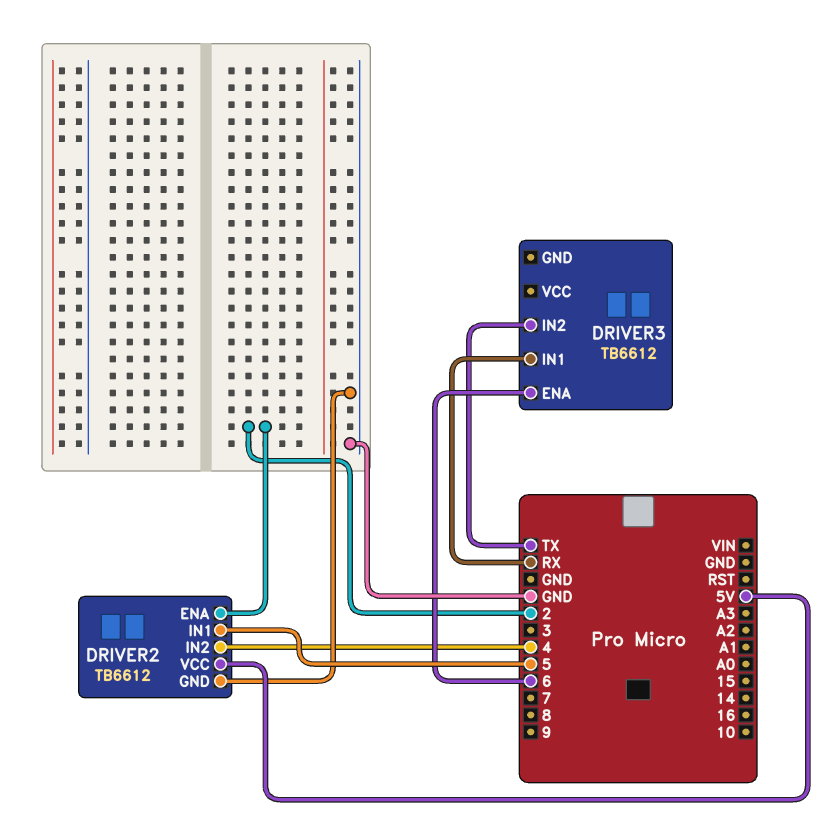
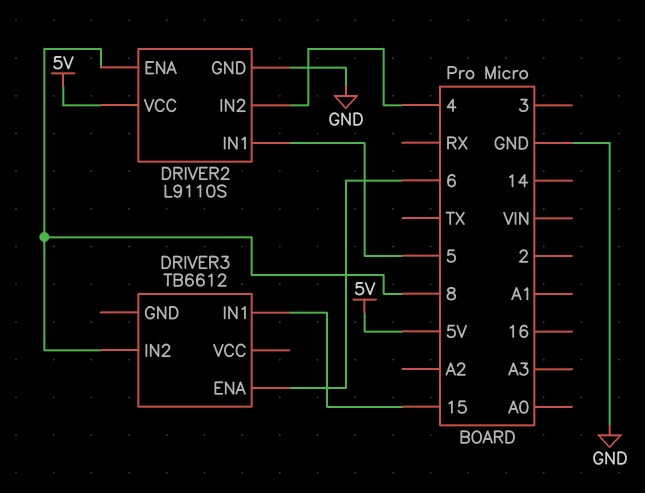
DRIVER2: TB6612 -> L9110S
DRIVER2 pin ENA: 2 -> 8
DRIVER3 pin IN1: RX -> 15
DRIVER3 pin IN2: TX -> 8

